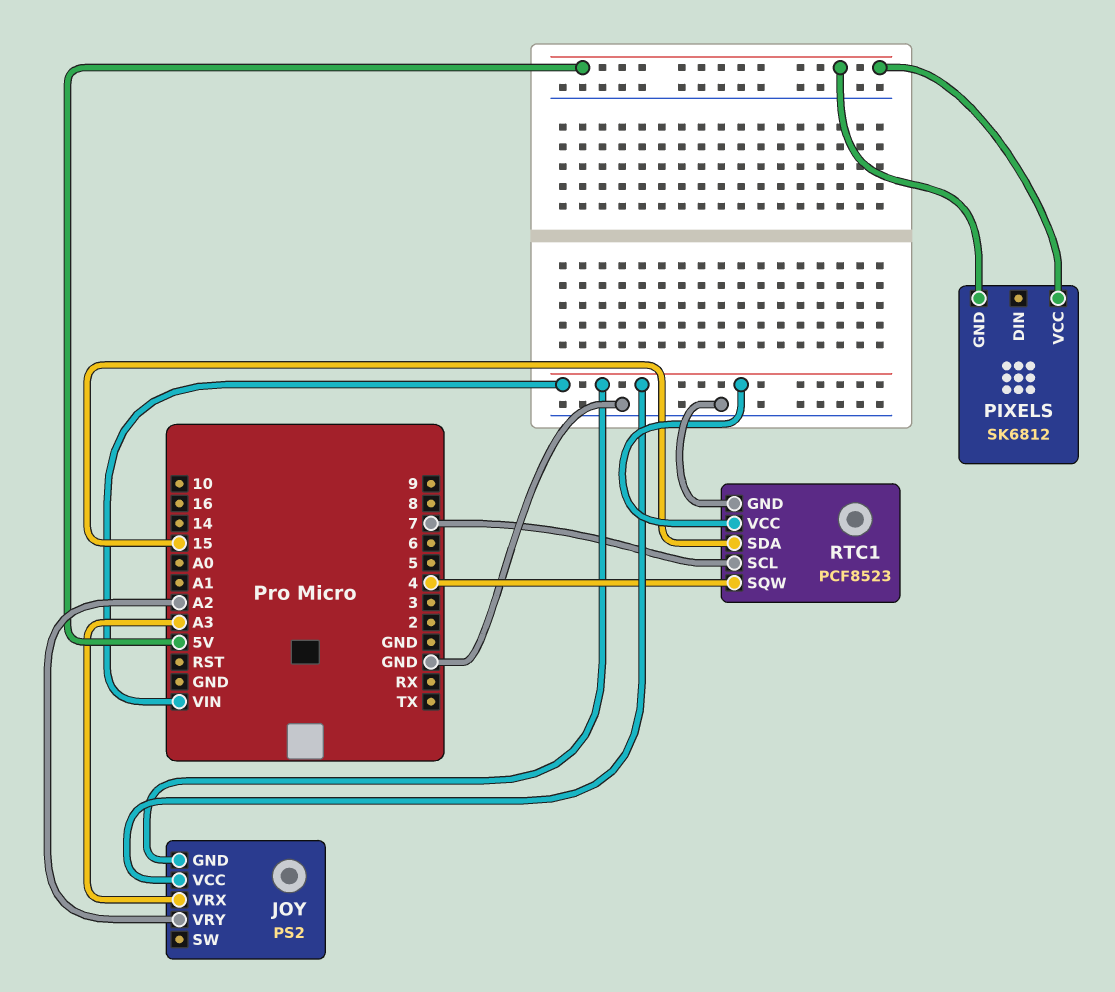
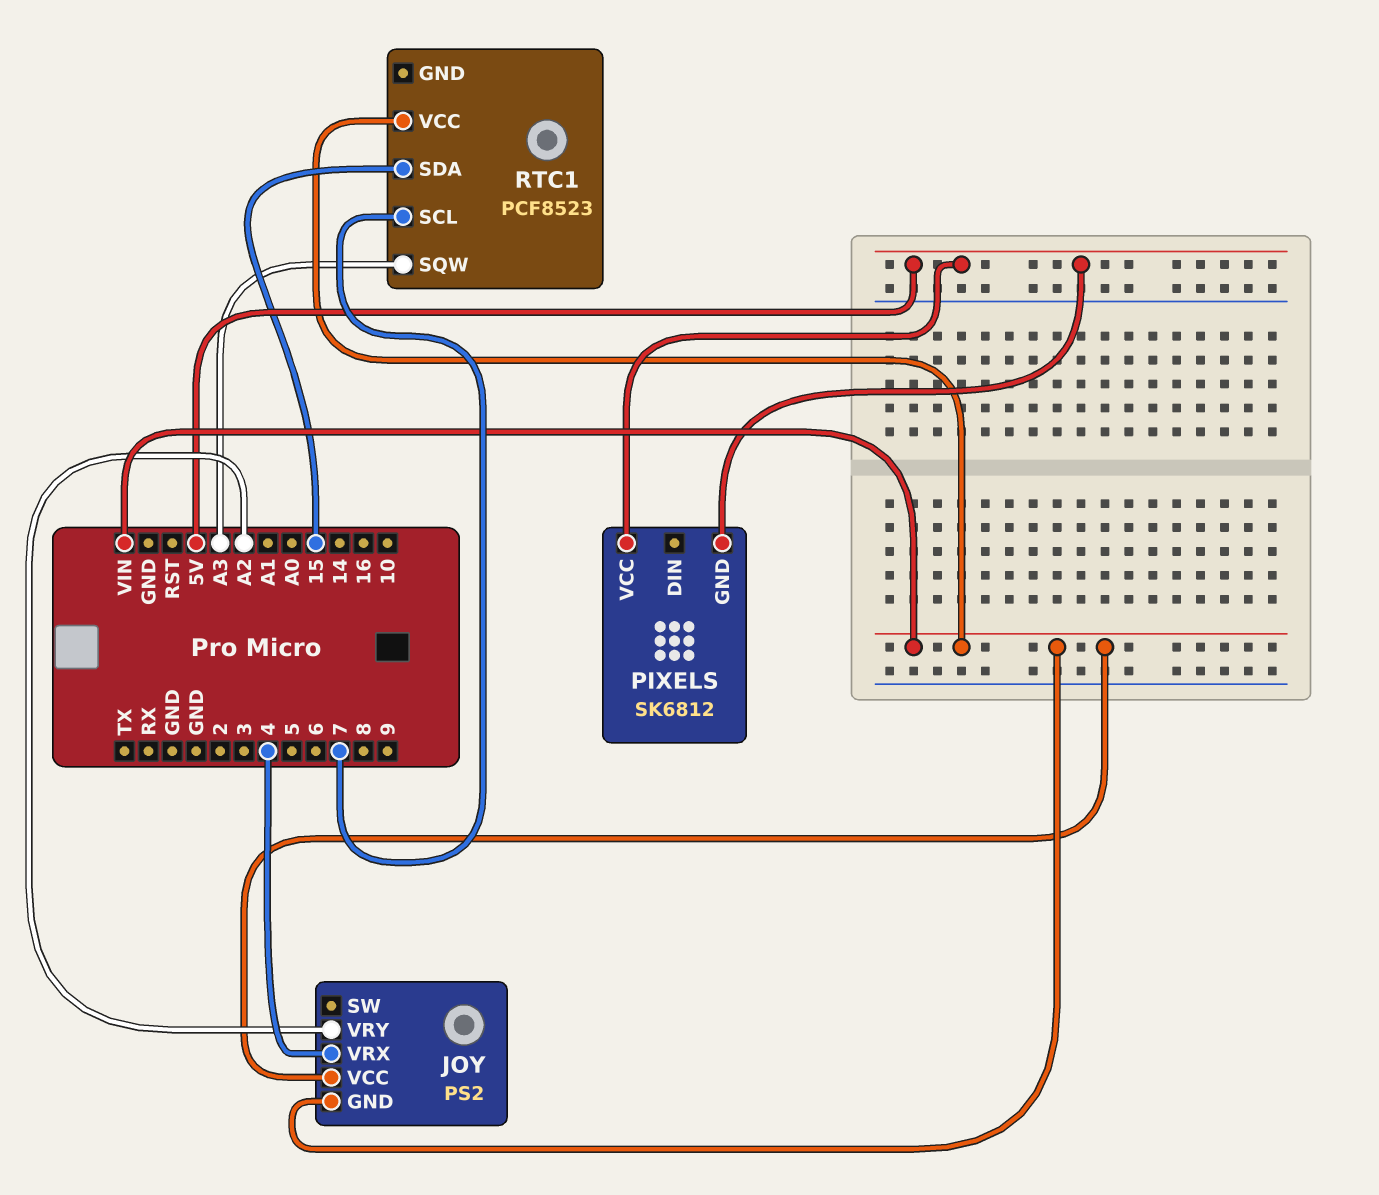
JOY pin VRX: A3 -> 4
RTC1 pin GND: GND -> none
RTC1 pin SQW: 4 -> A3

